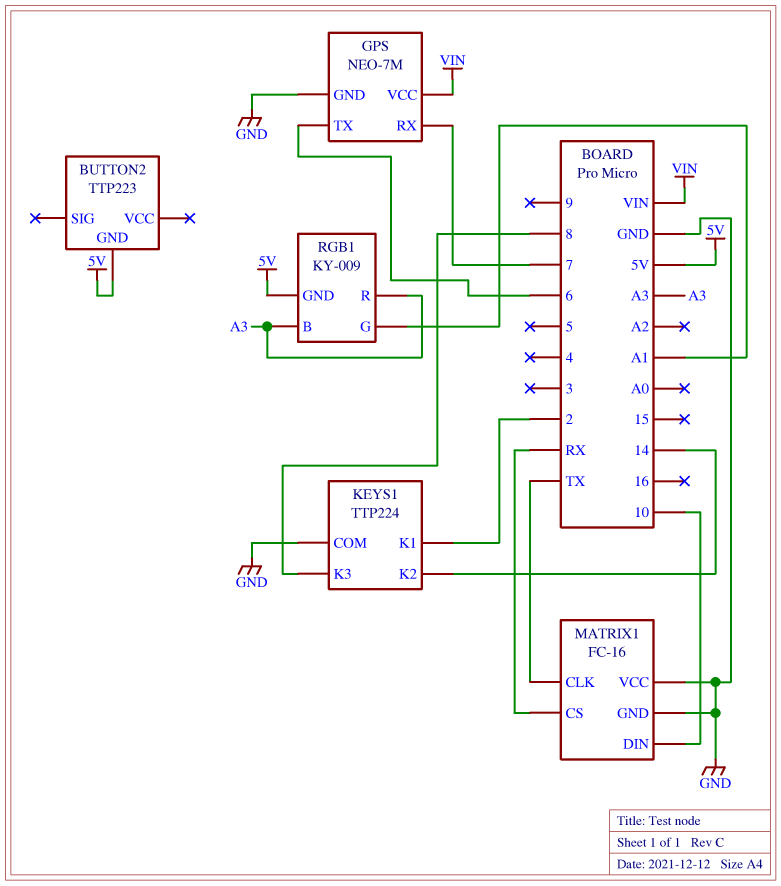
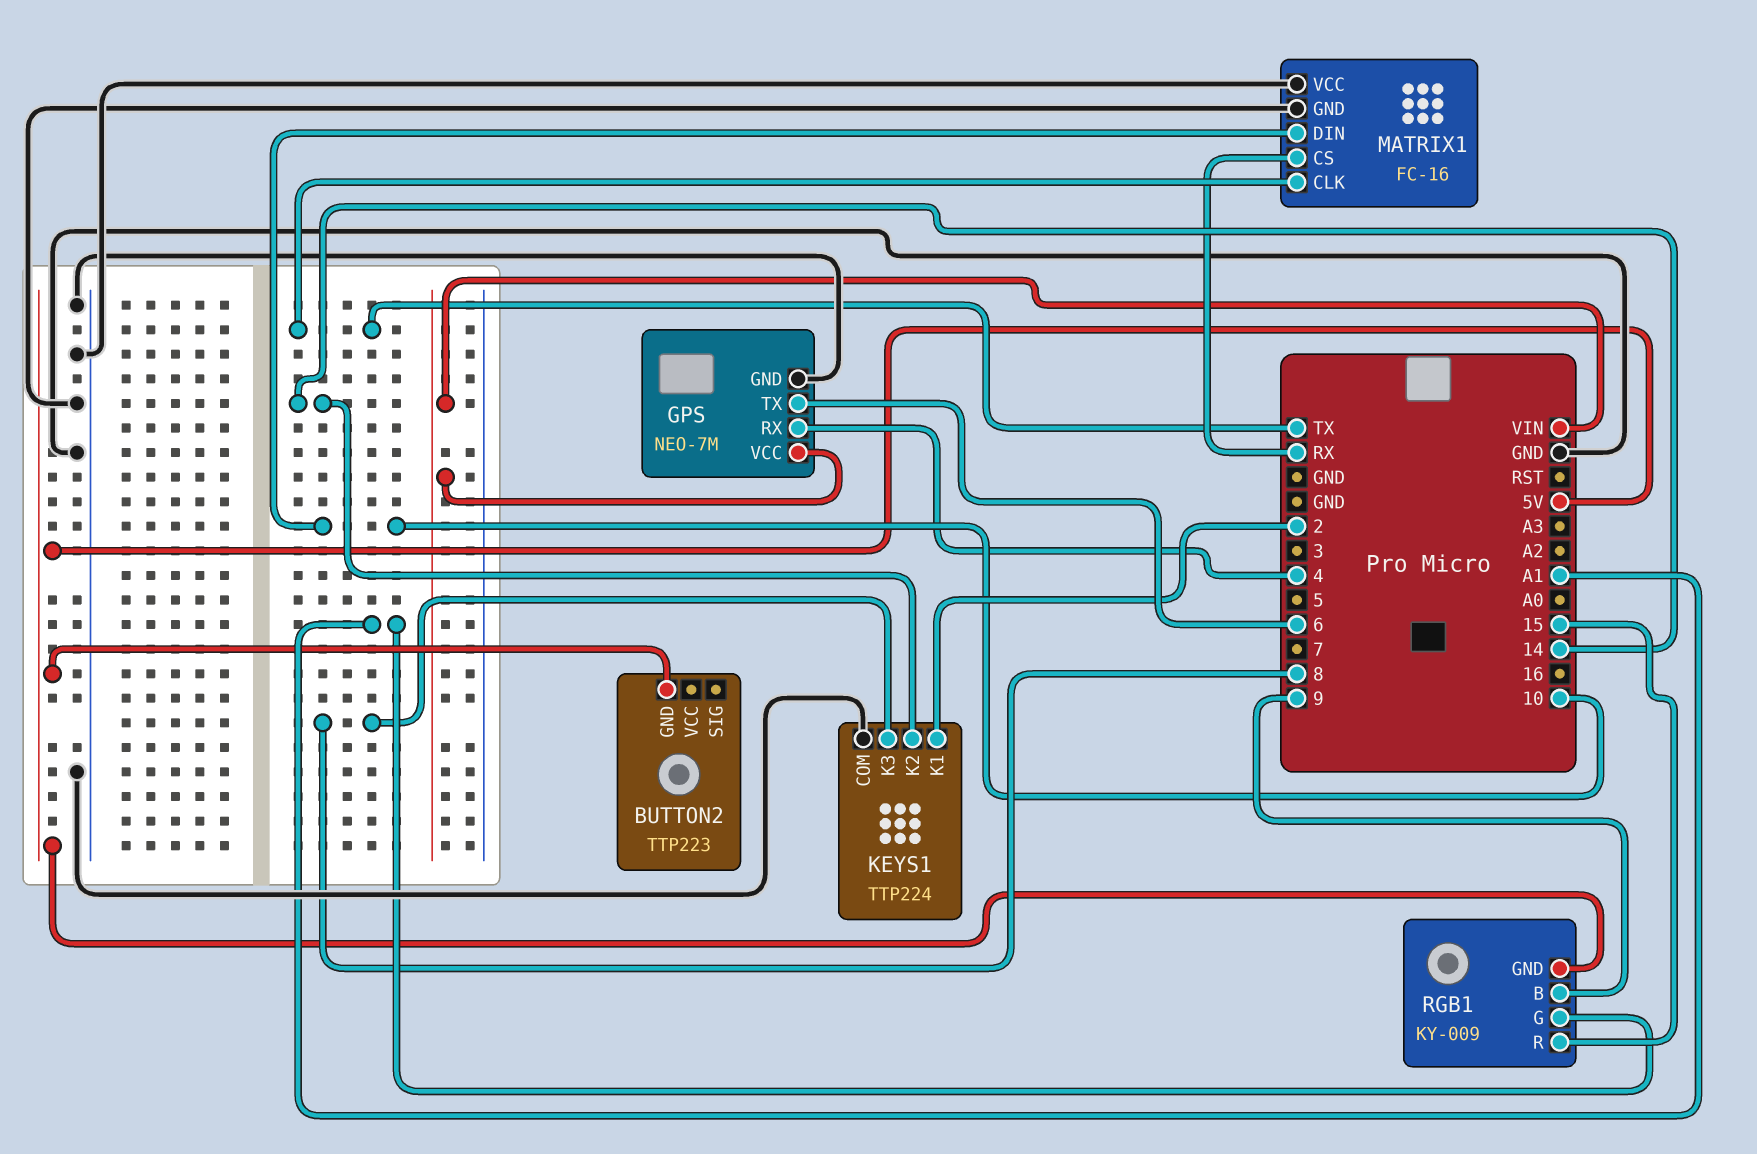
GPS pin RX: 7 -> 4
RGB1 pin B: A3 -> 9
RGB1 pin R: A3 -> 15

